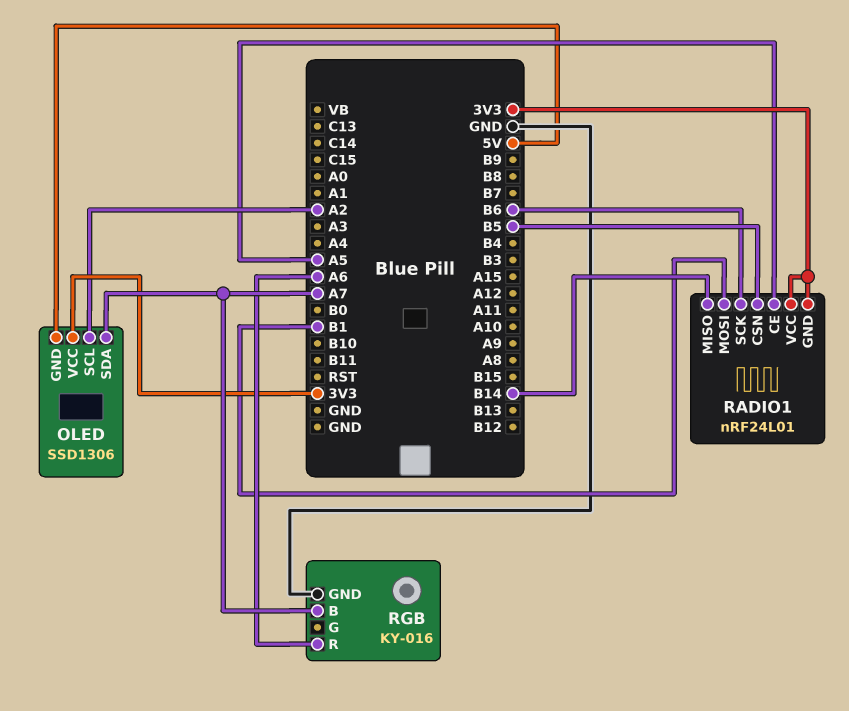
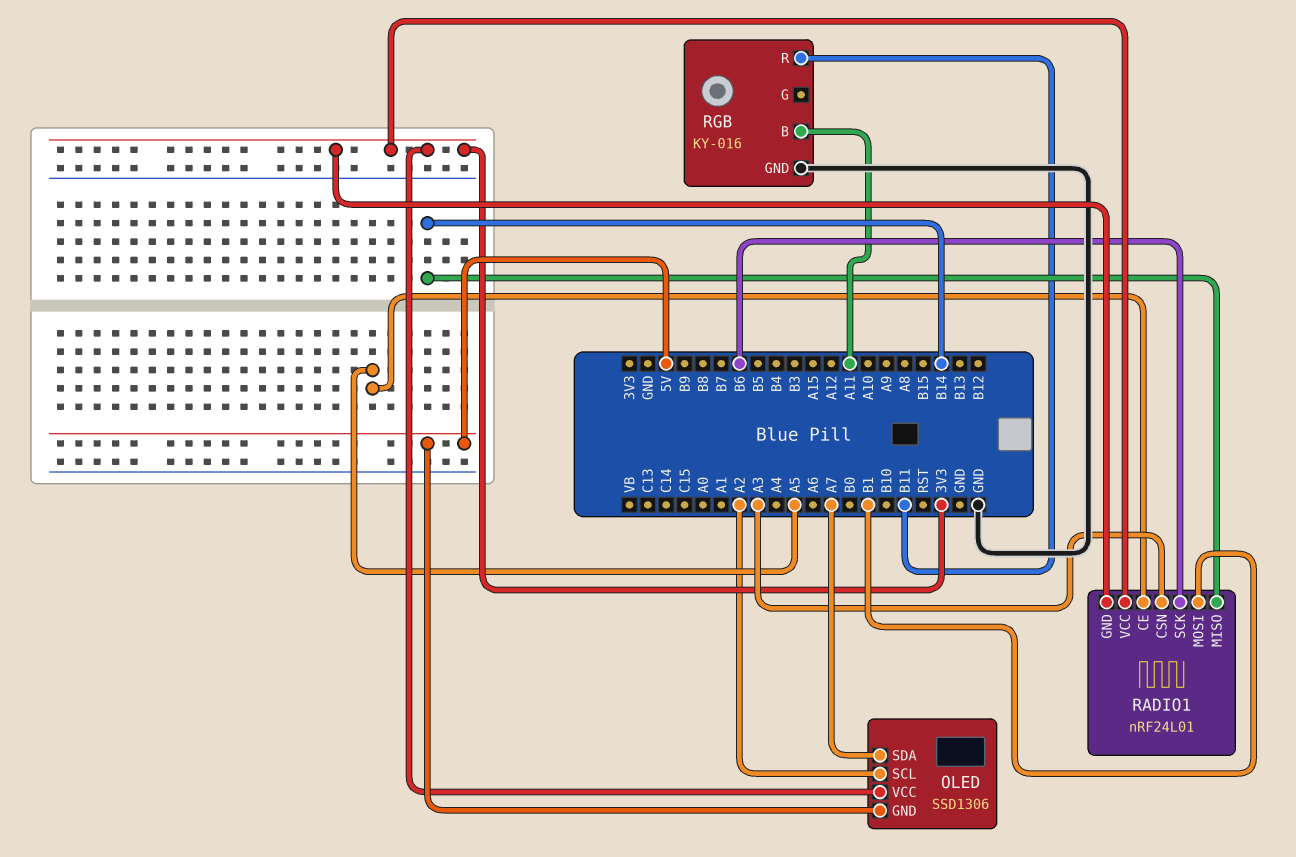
RADIO1 pin CSN: B5 -> A3
RGB pin B: A7 -> A11
RGB pin R: A6 -> B11

